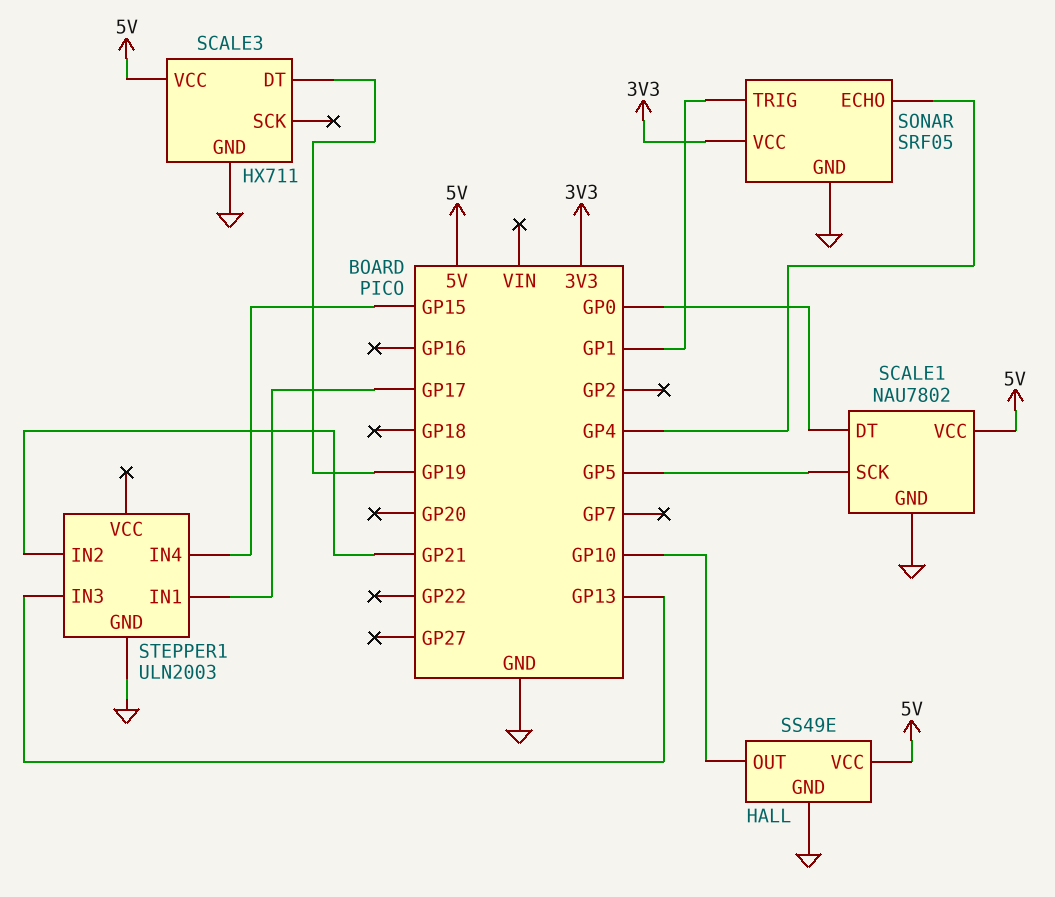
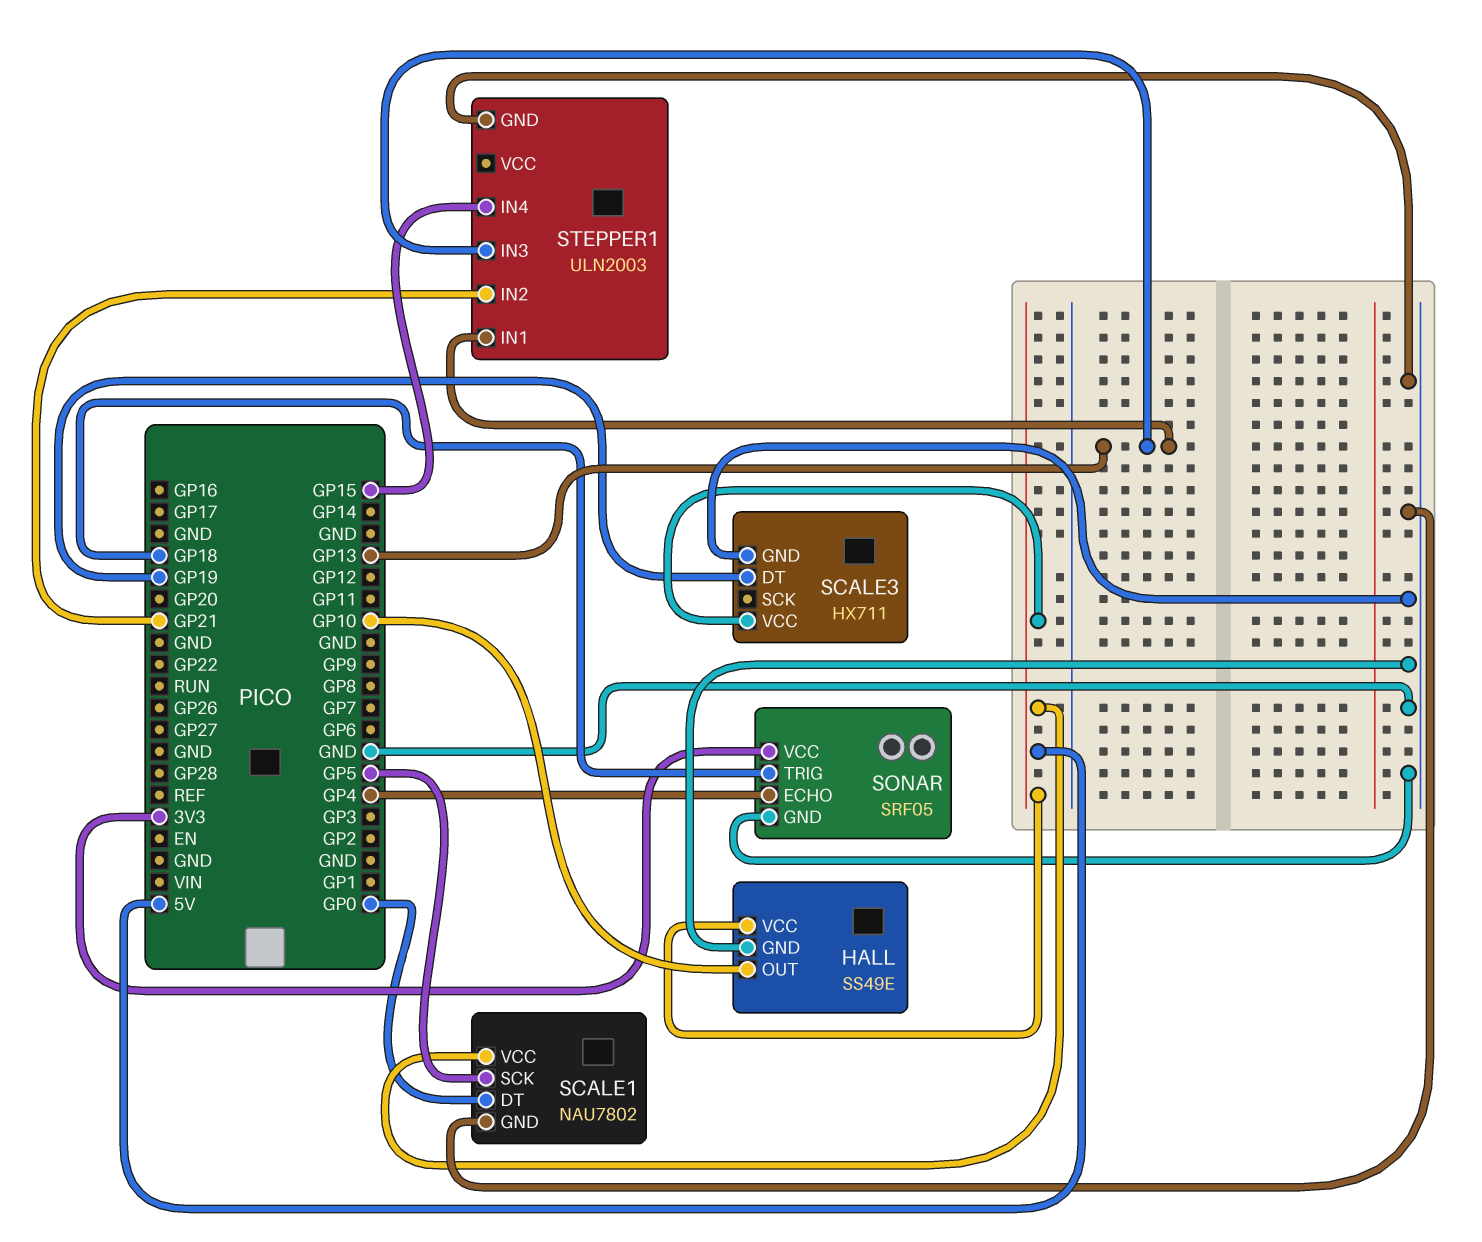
SONAR pin TRIG: GP1 -> GP18
STEPPER1 pin IN1: GP17 -> GP13

